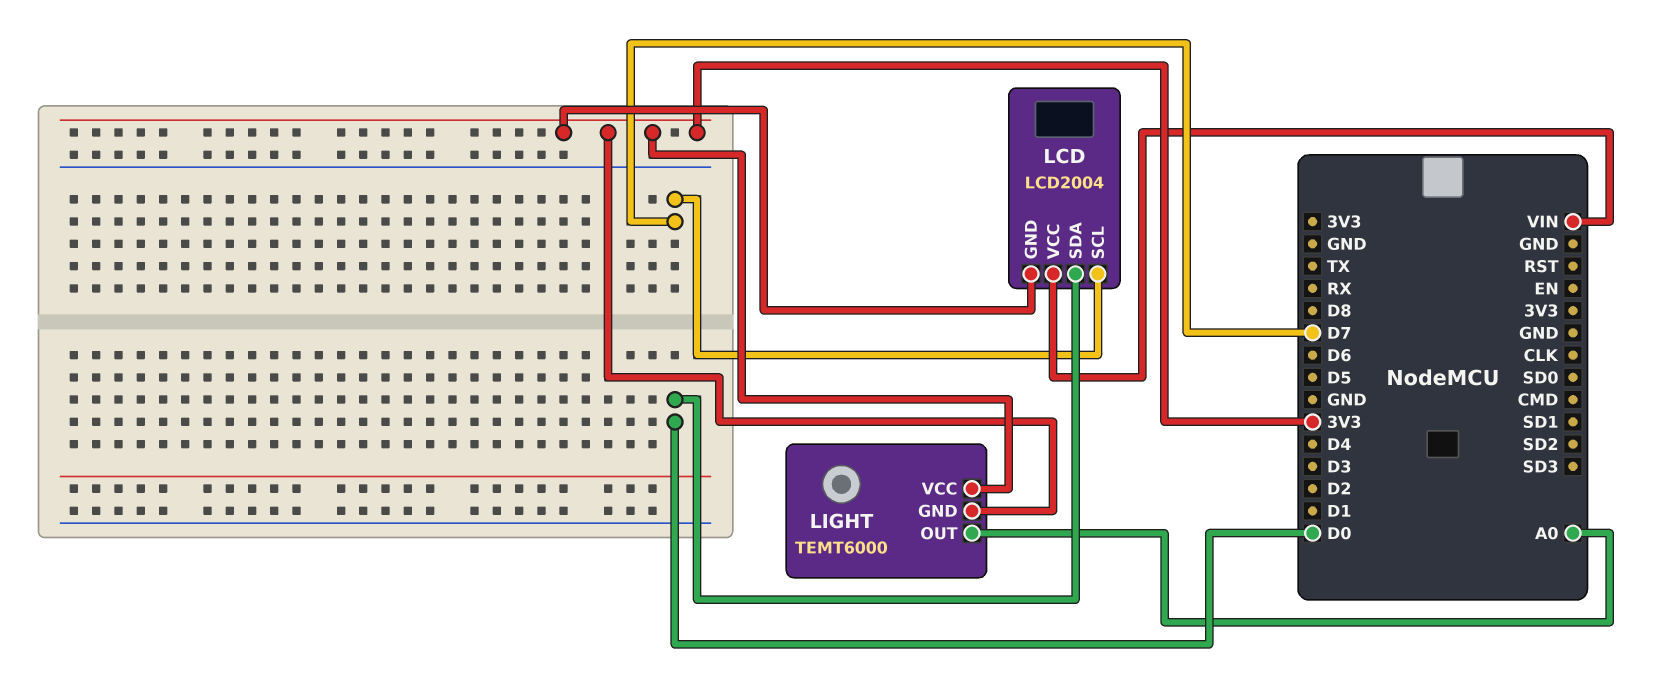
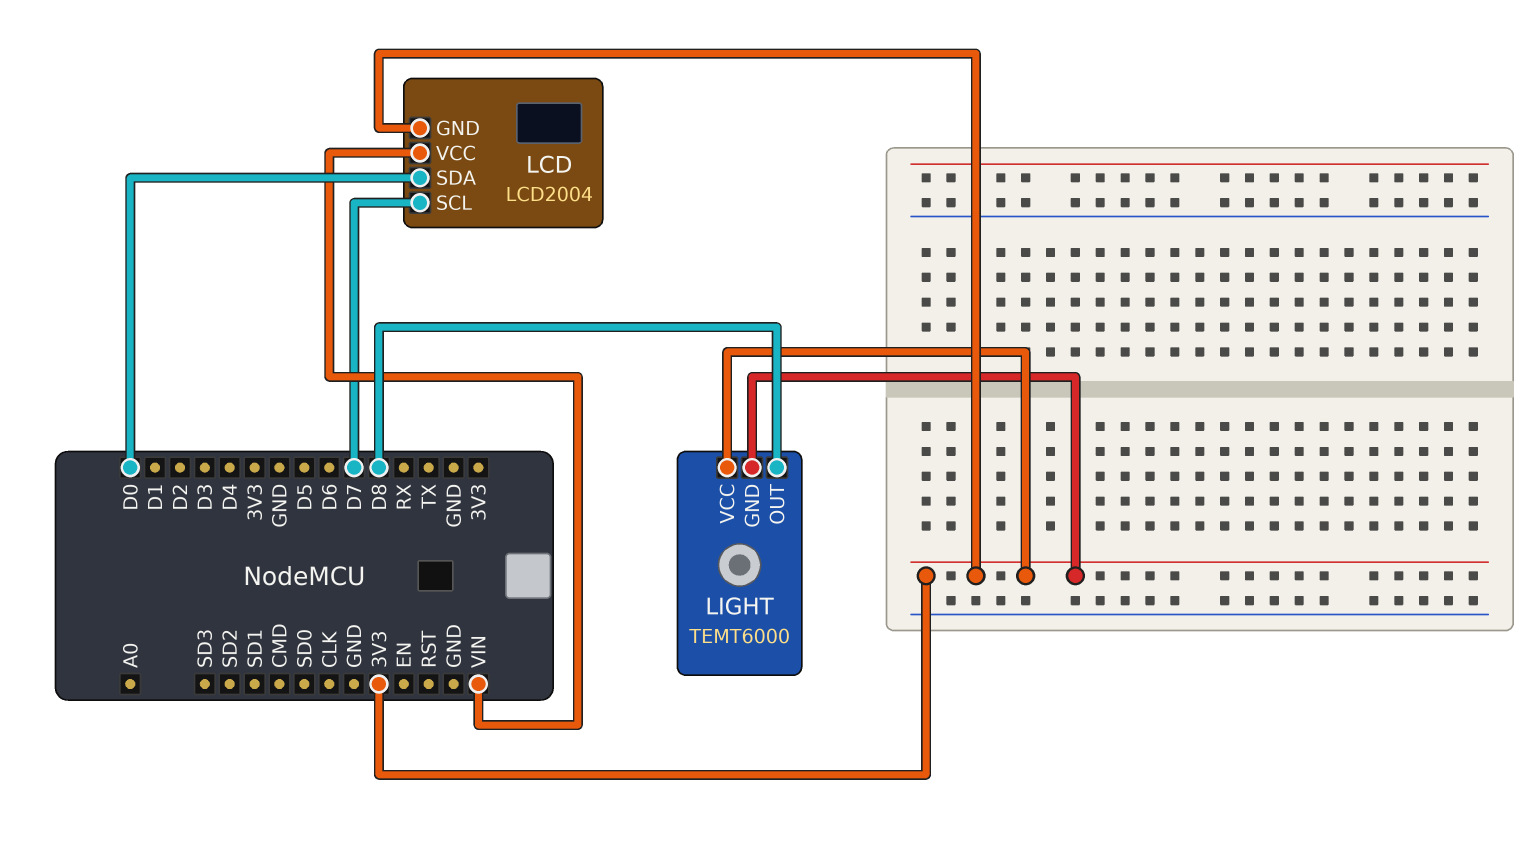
LIGHT pin OUT: A0 -> D8

